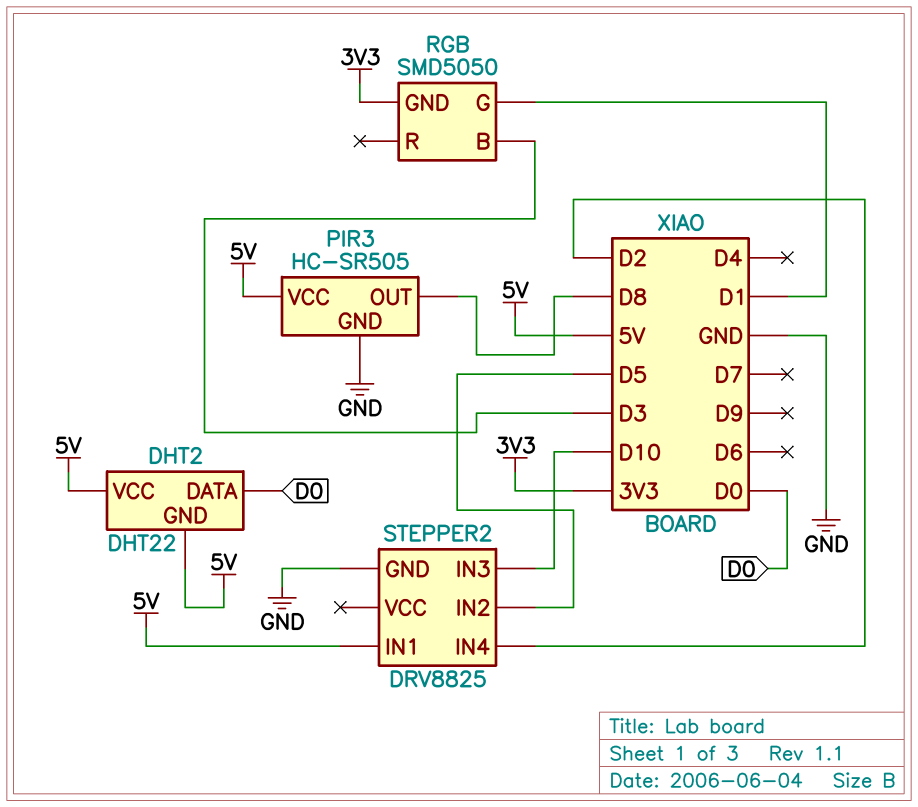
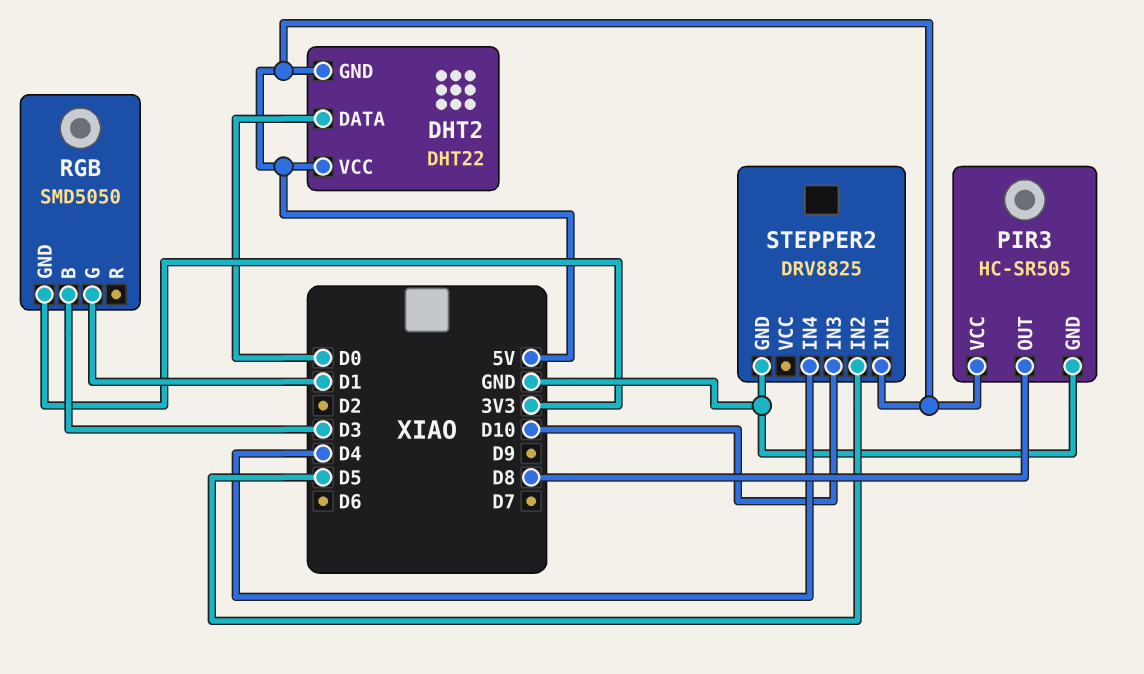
STEPPER2 pin IN4: D2 -> D4

